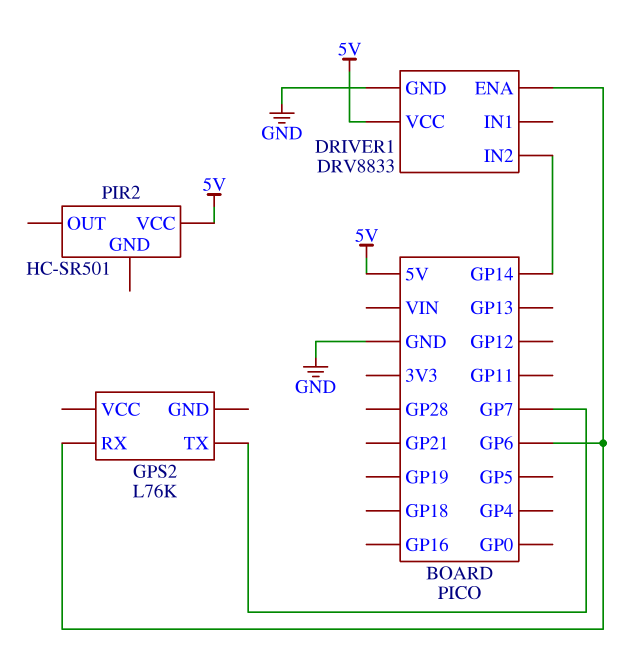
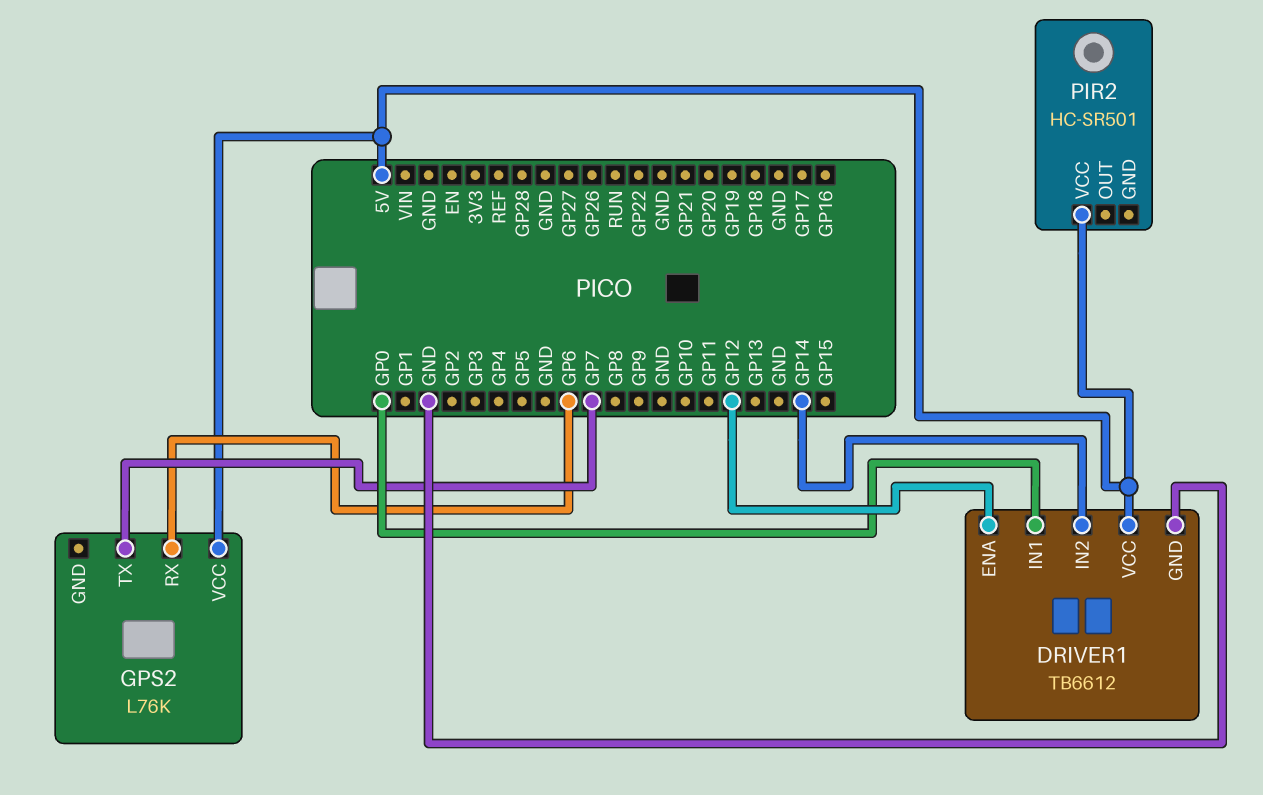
DRIVER1: DRV8833 -> TB6612
DRIVER1 pin ENA: GP6 -> GP12
DRIVER1 pin IN1: none -> GP0
GPS2 pin VCC: none -> 5V

